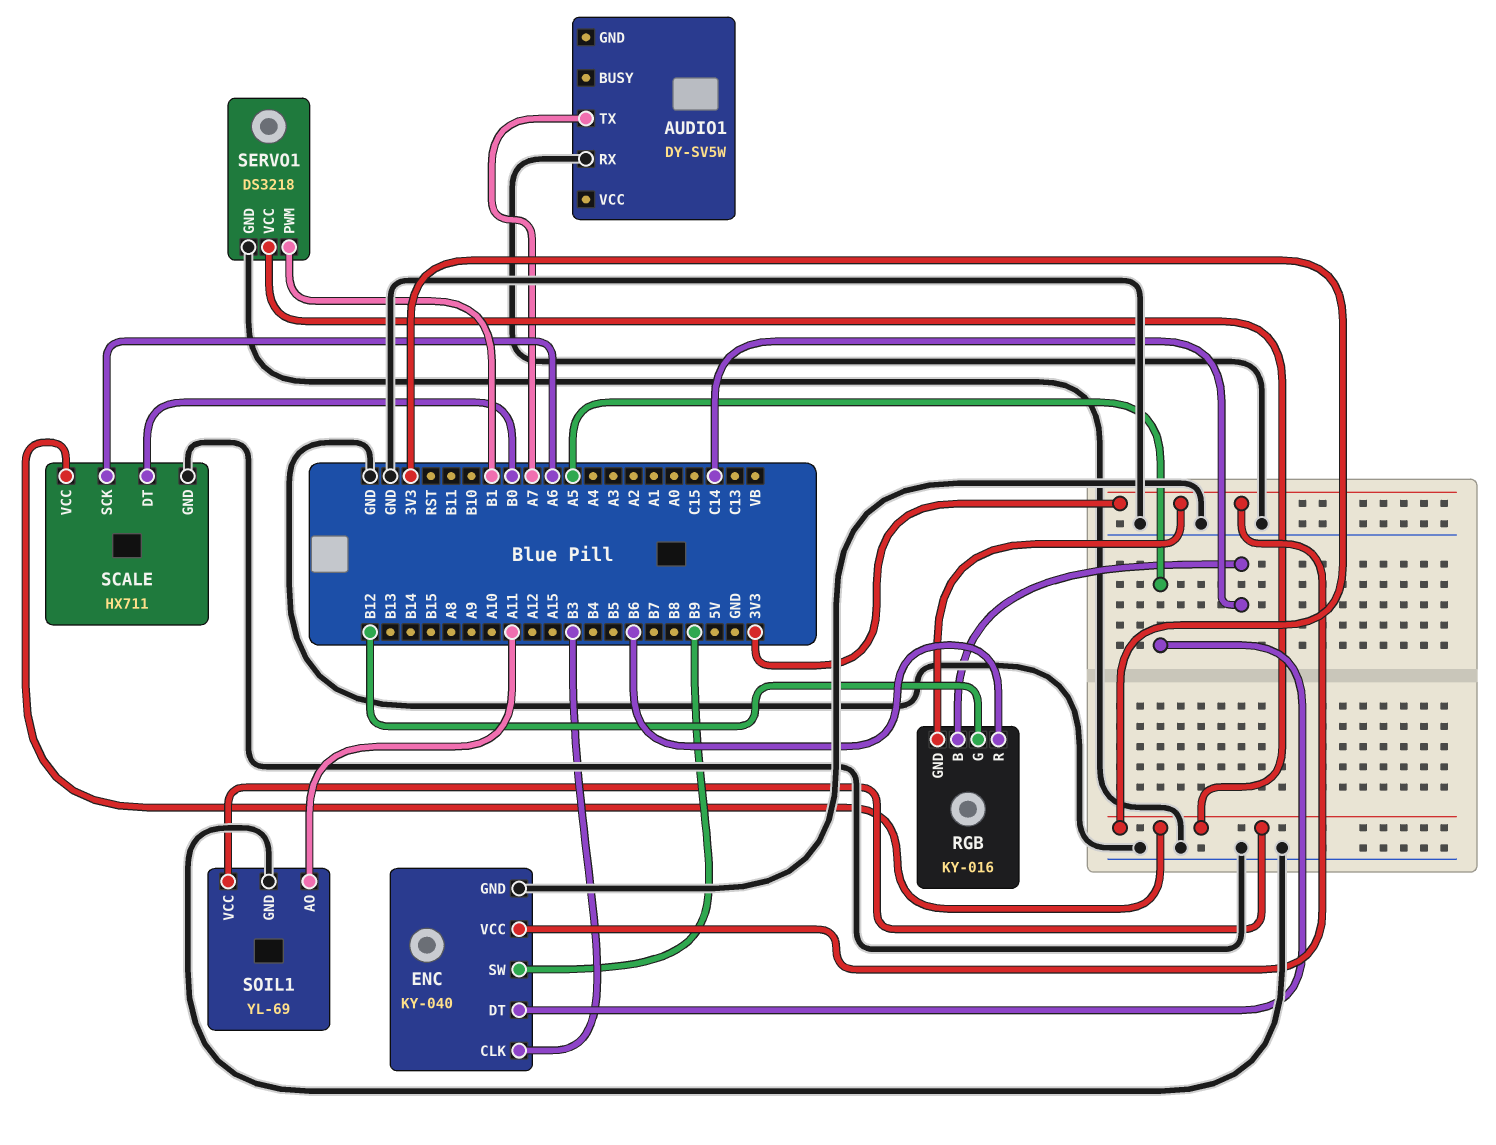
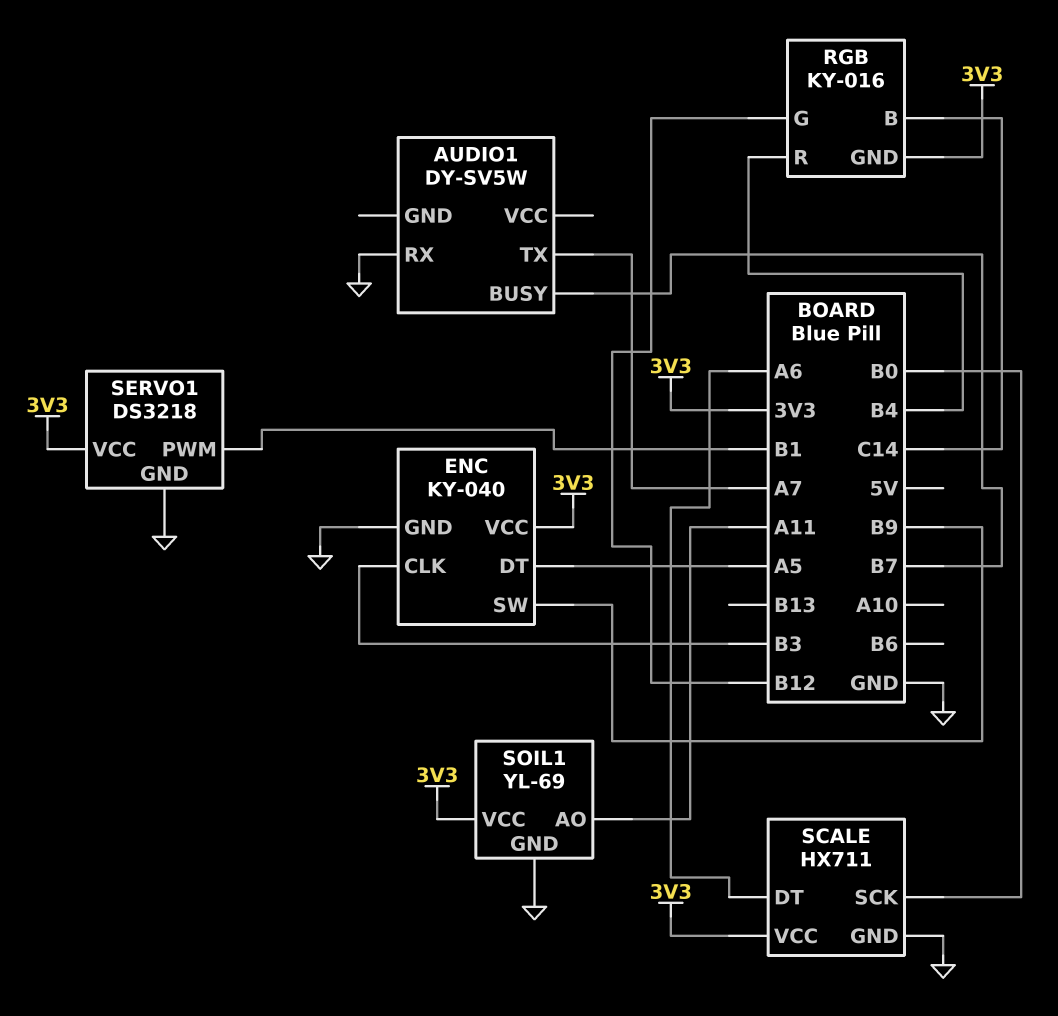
AUDIO1 pin BUSY: none -> B7
RGB pin R: B6 -> B4
SCALE pin DT: B0 -> A6
SCALE pin SCK: A6 -> B0

